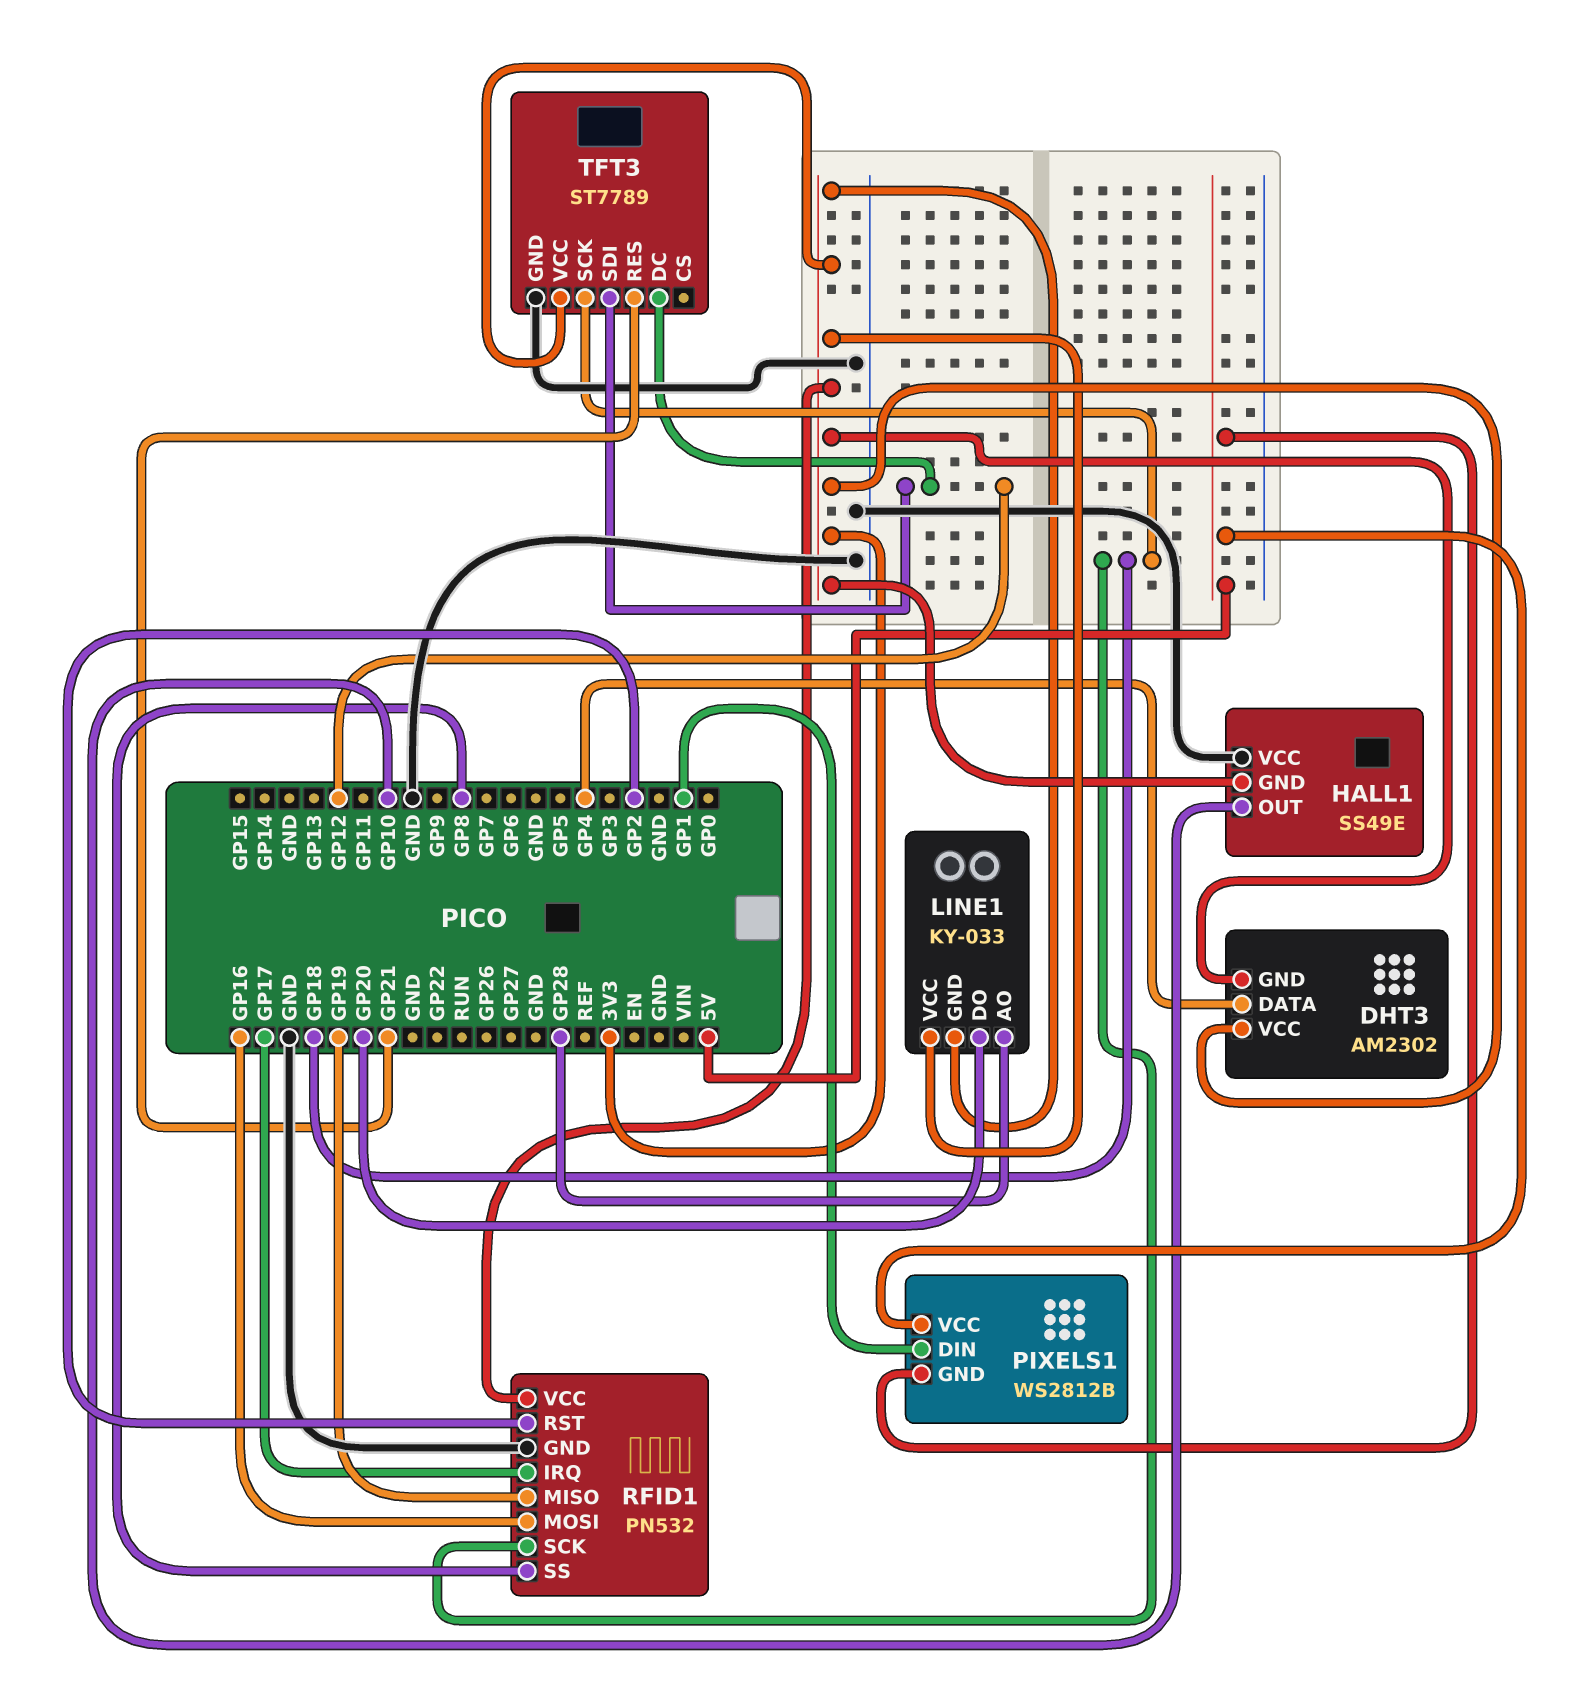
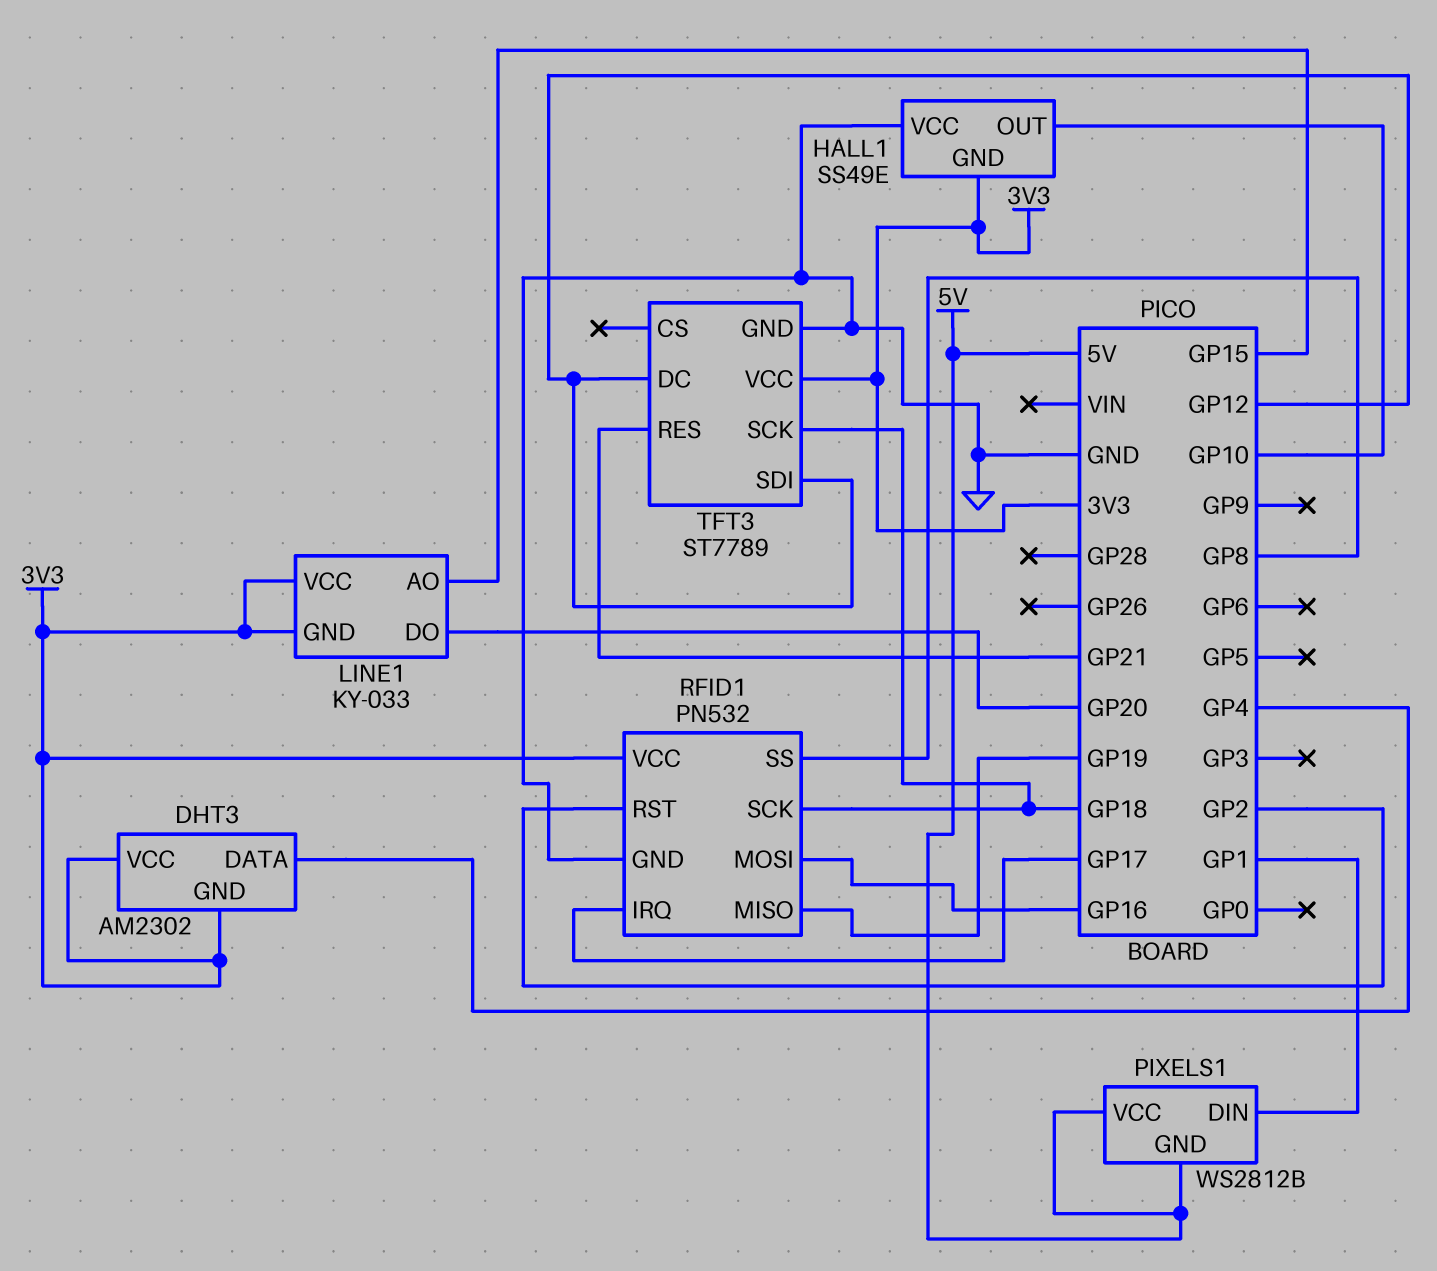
LINE1 pin AO: GP28 -> GP15

